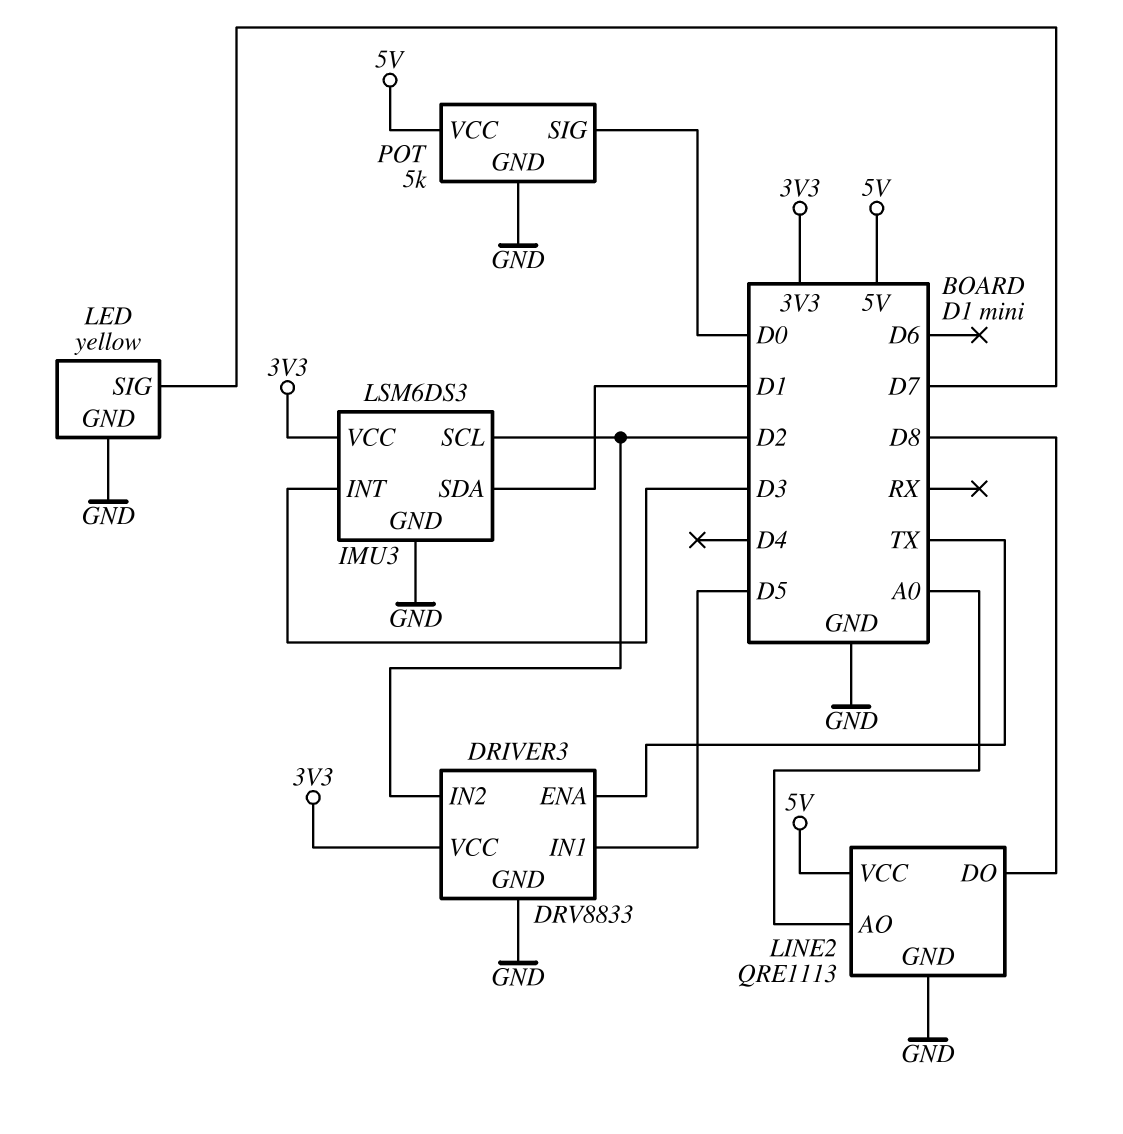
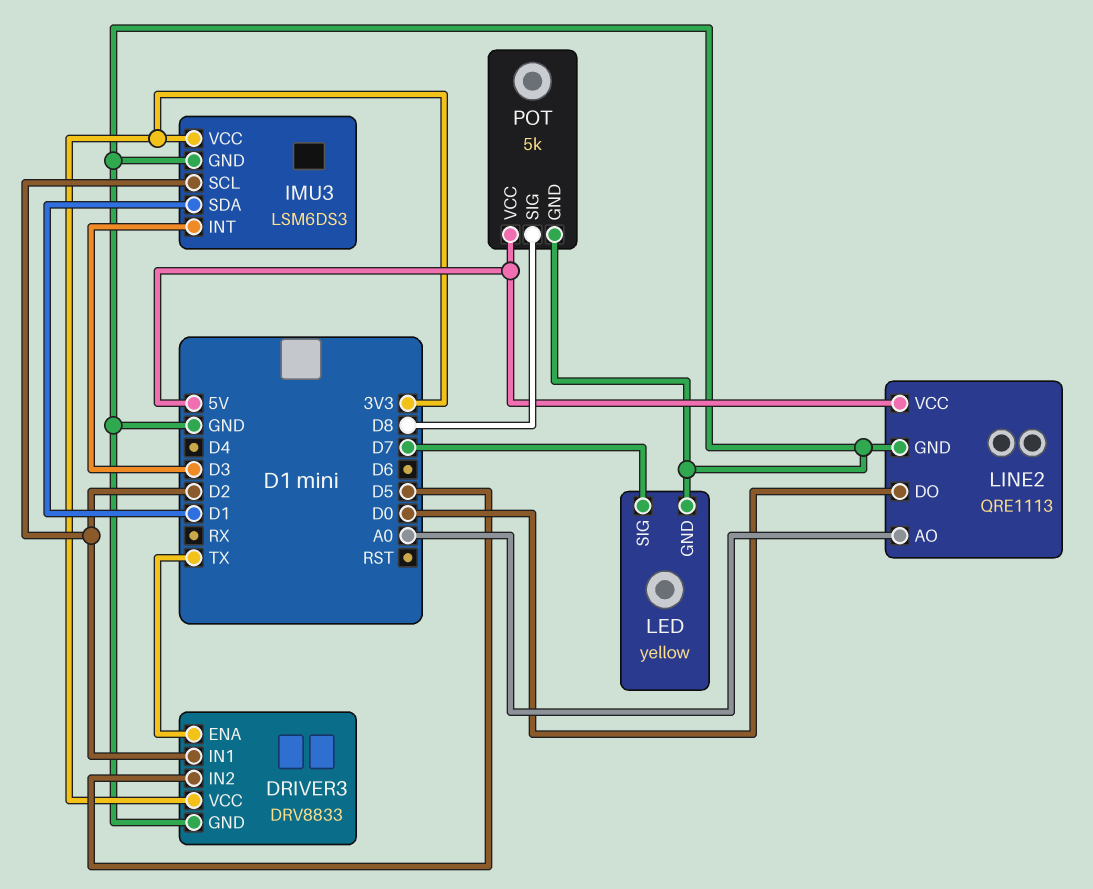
DRIVER3 pin IN1: D5 -> D2
DRIVER3 pin IN2: D2 -> D5
LINE2 pin DO: D8 -> D0
POT pin SIG: D0 -> D8

